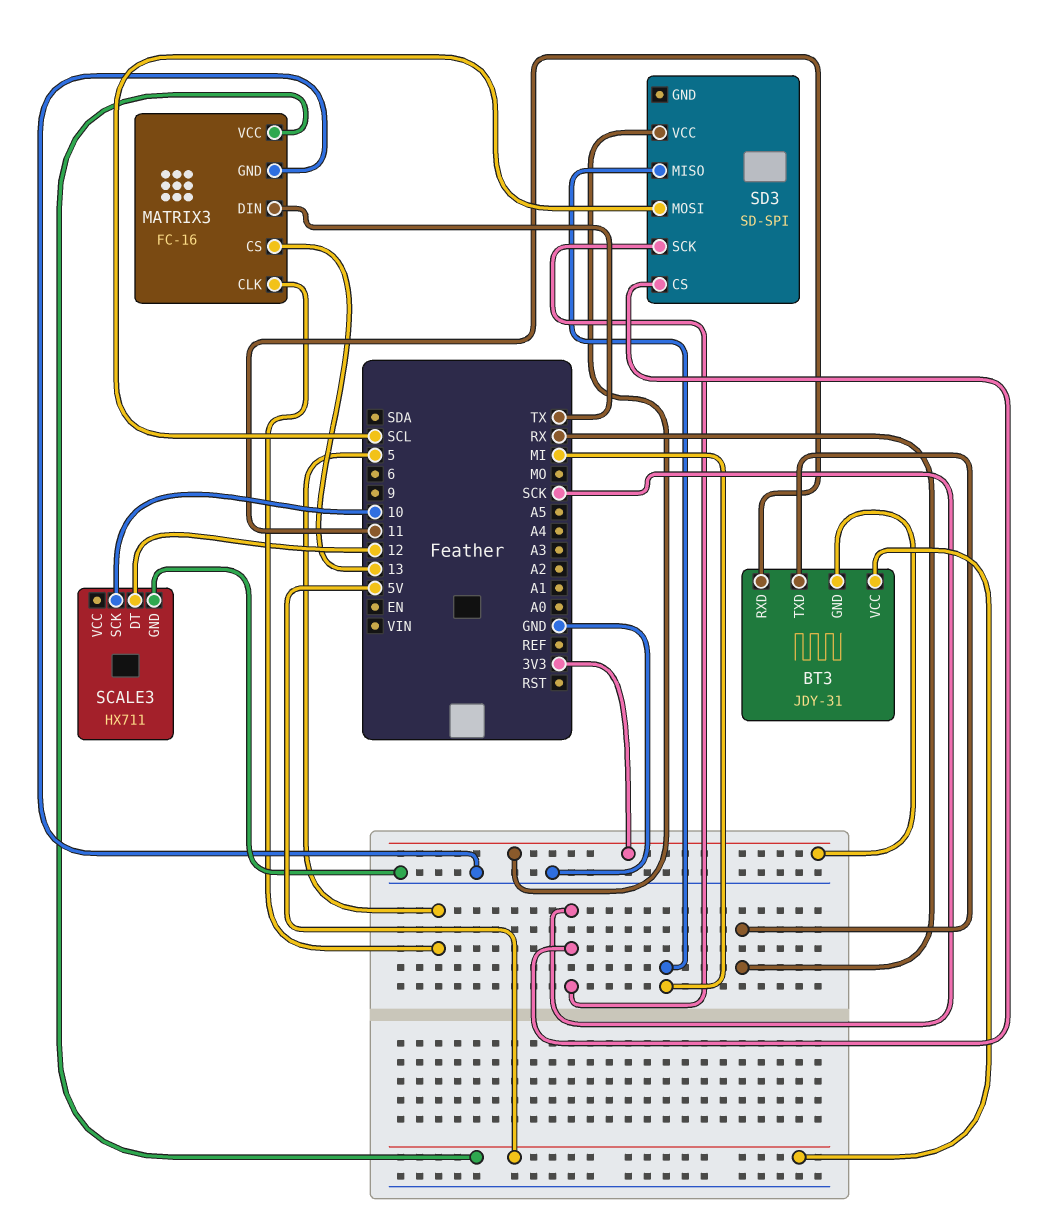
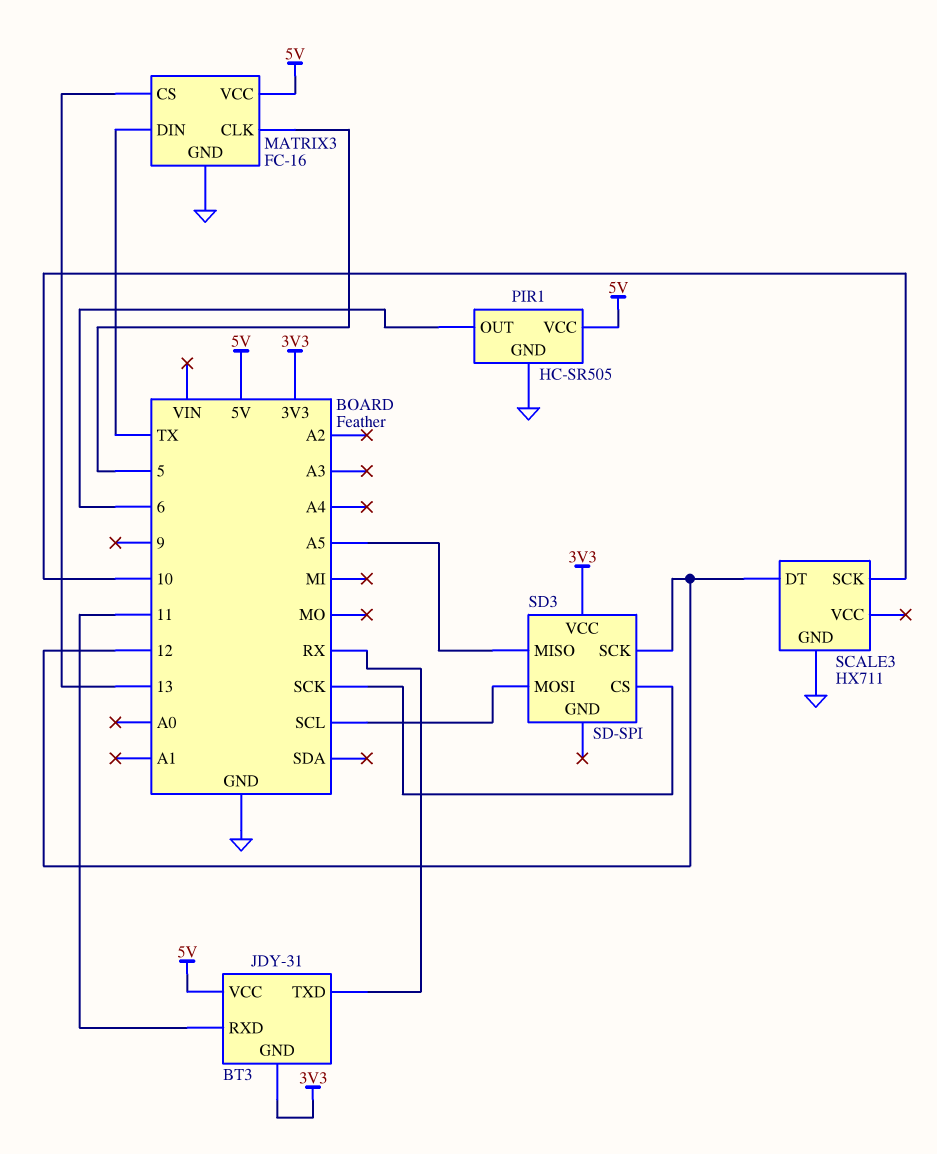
PIR1: none -> HC-SR505
PIR1 pin GND: none -> GND
PIR1 pin OUT: none -> 6
PIR1 pin VCC: none -> 5V
SD3 pin MISO: MI -> A5
SD3 pin SCK: SCK -> 12

